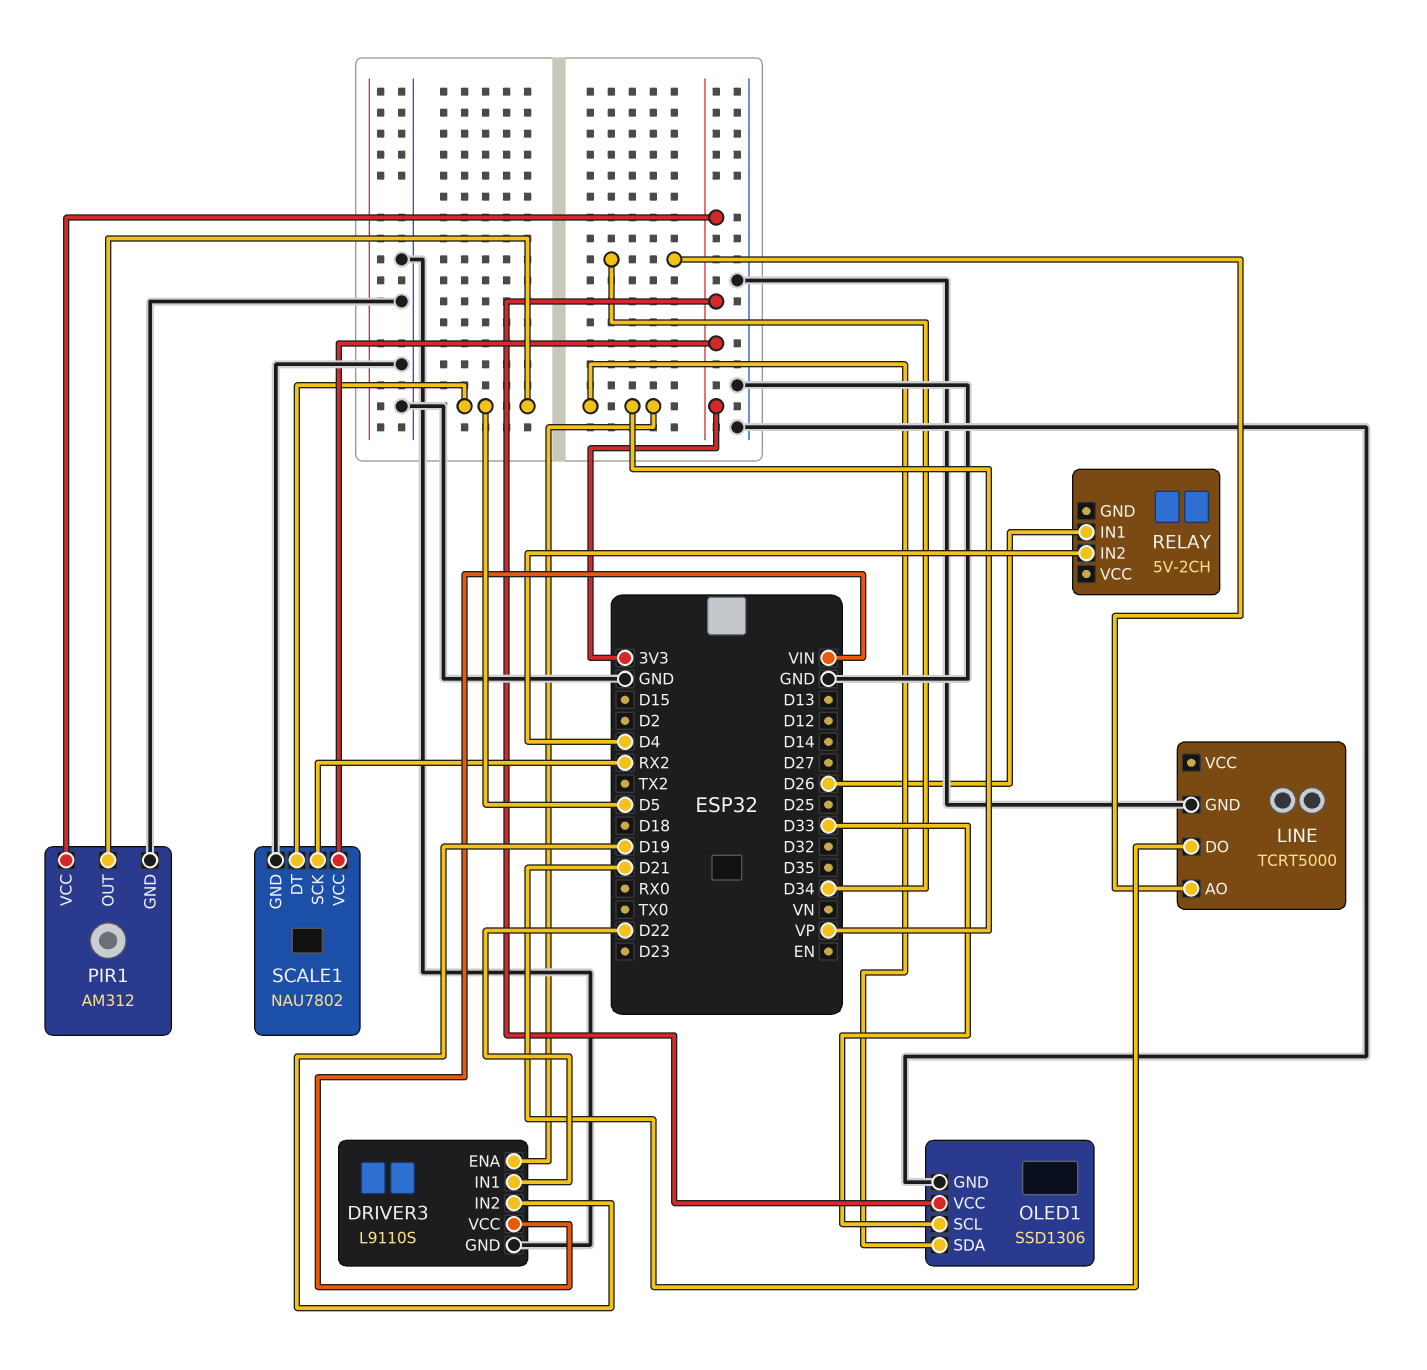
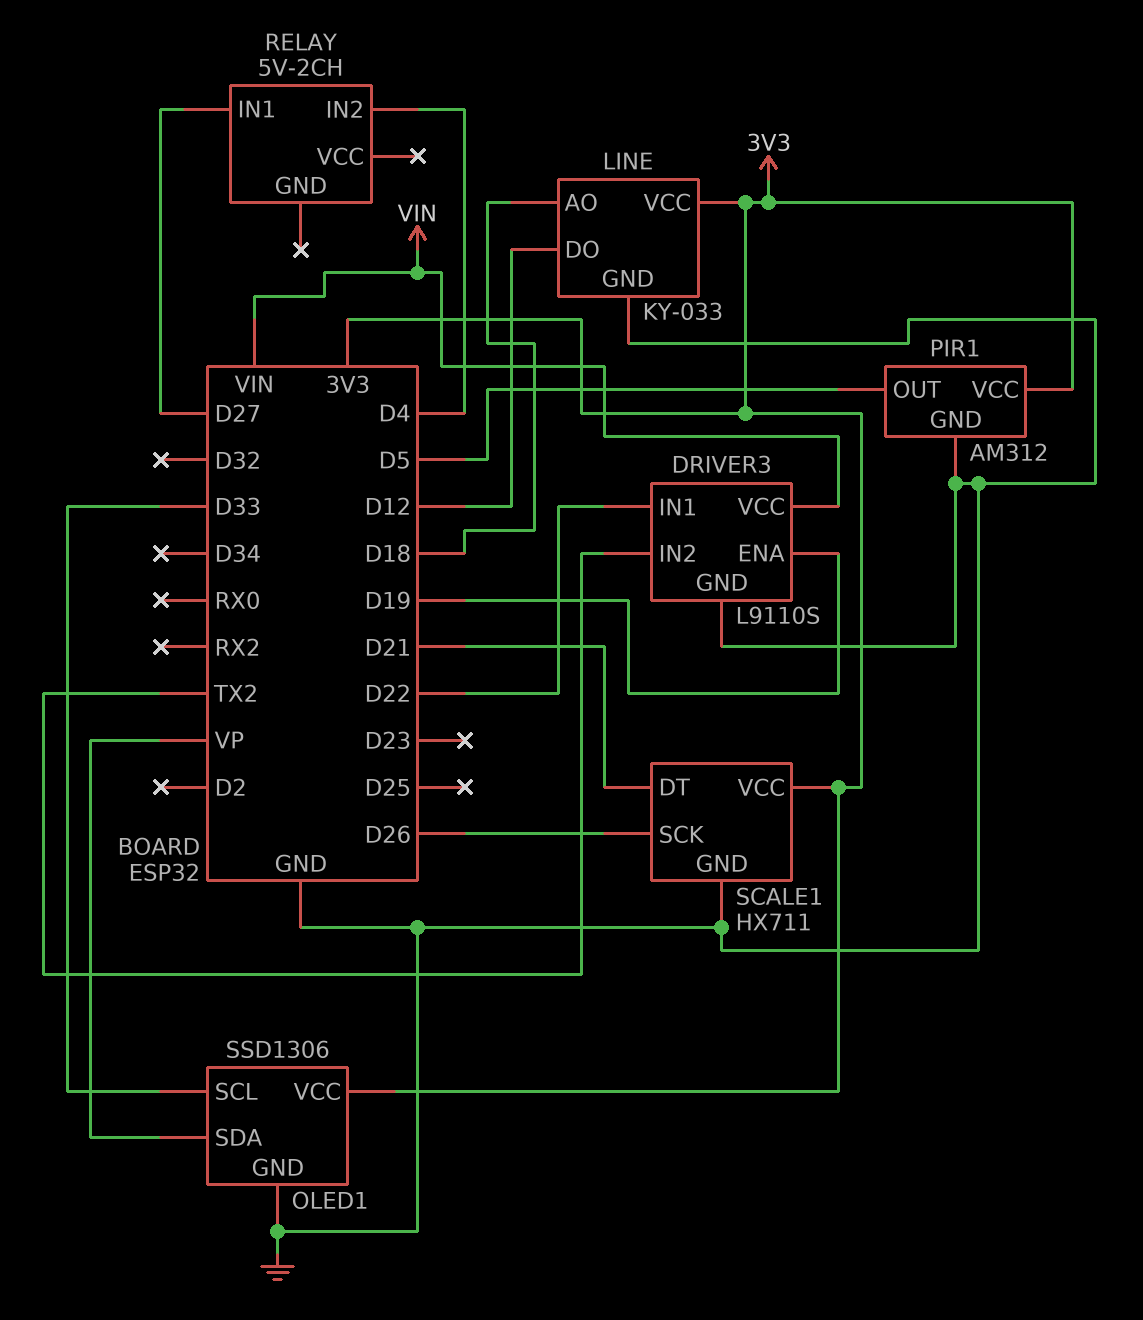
DRIVER3 pin ENA: VP -> D19
DRIVER3 pin IN2: D19 -> TX2
LINE: TCRT5000 -> KY-033
LINE pin AO: D34 -> D18
LINE pin DO: D21 -> D12
LINE pin VCC: none -> 3V3
RELAY pin IN1: D26 -> D27
SCALE1: NAU7802 -> HX711
SCALE1 pin DT: D5 -> D21
SCALE1 pin SCK: RX2 -> D26

